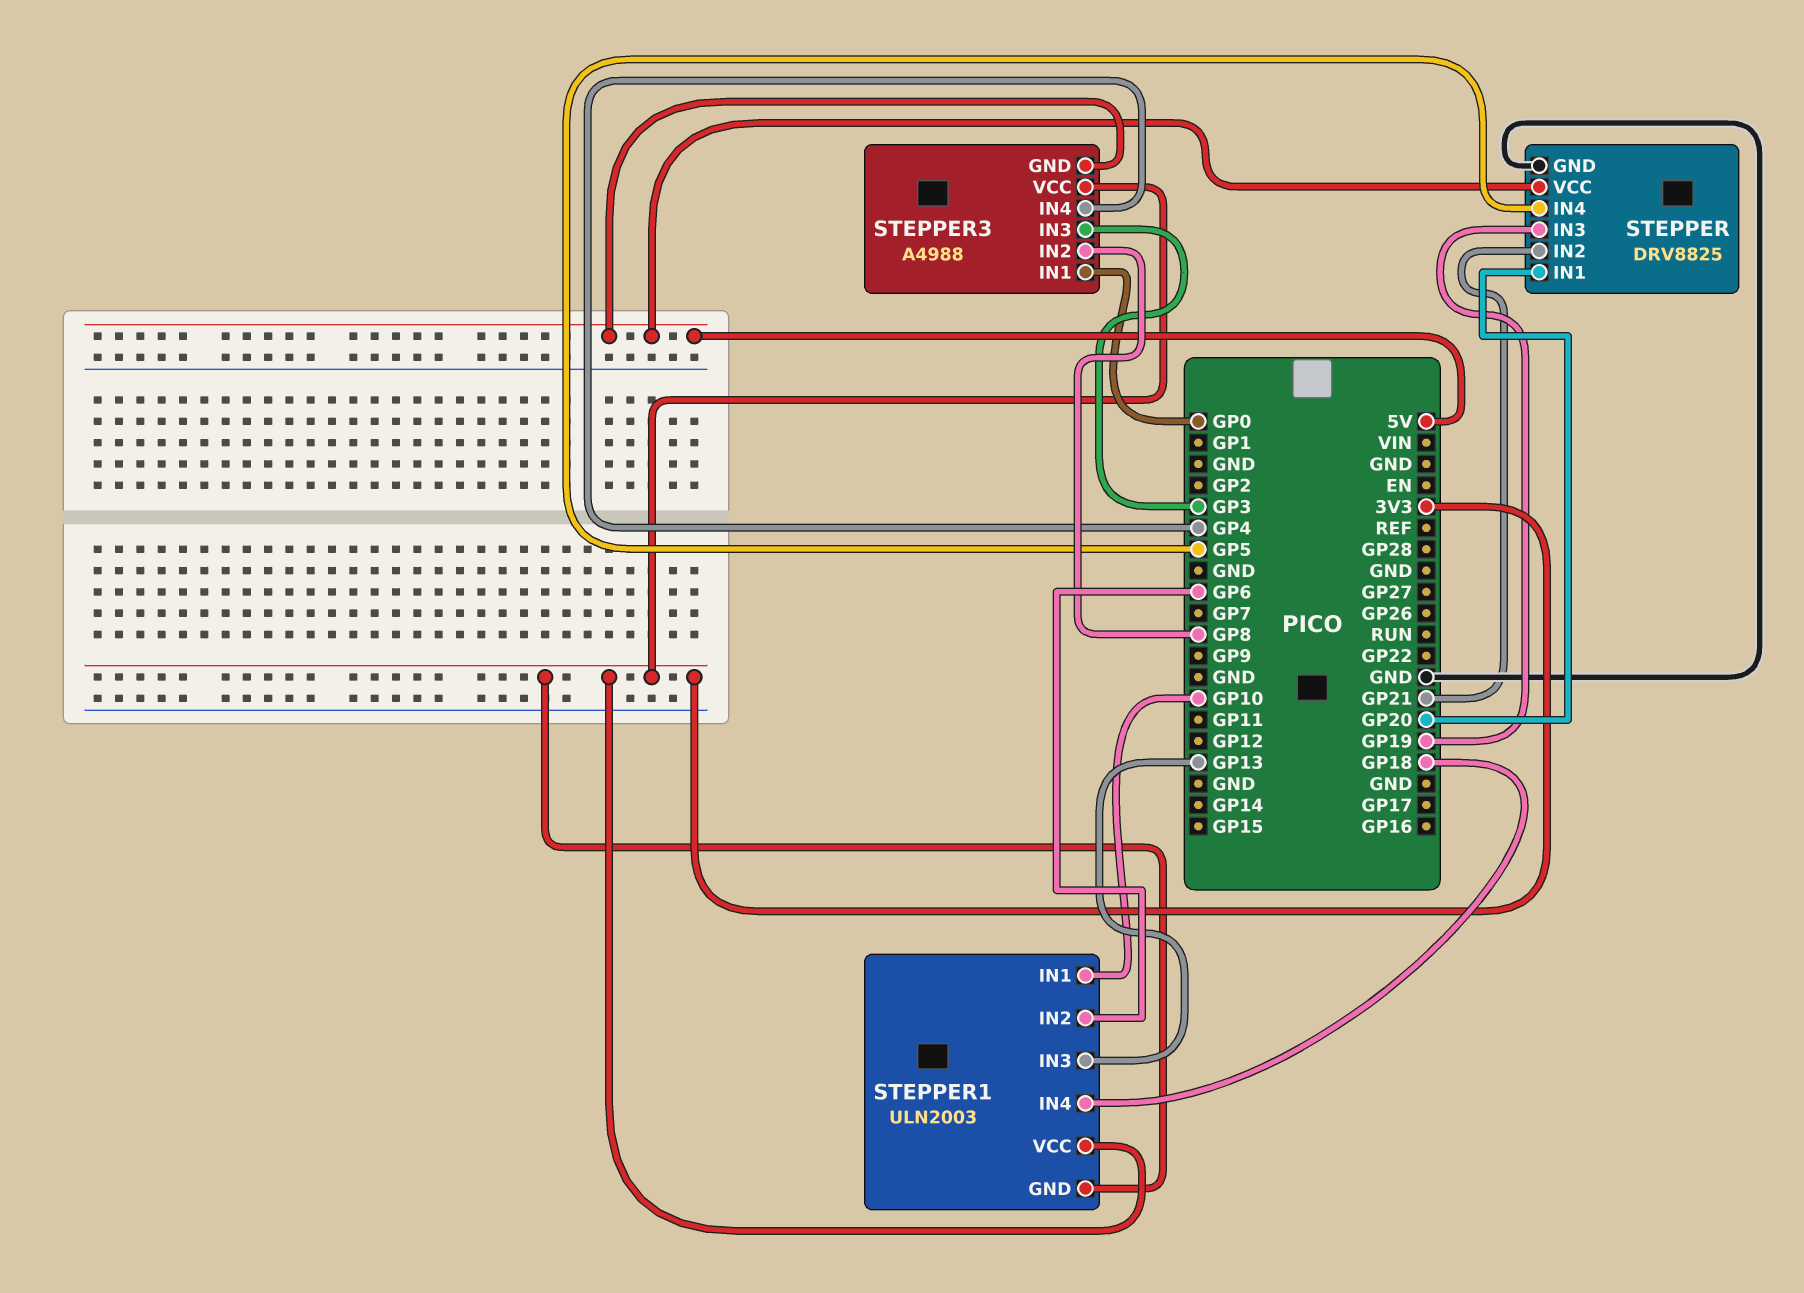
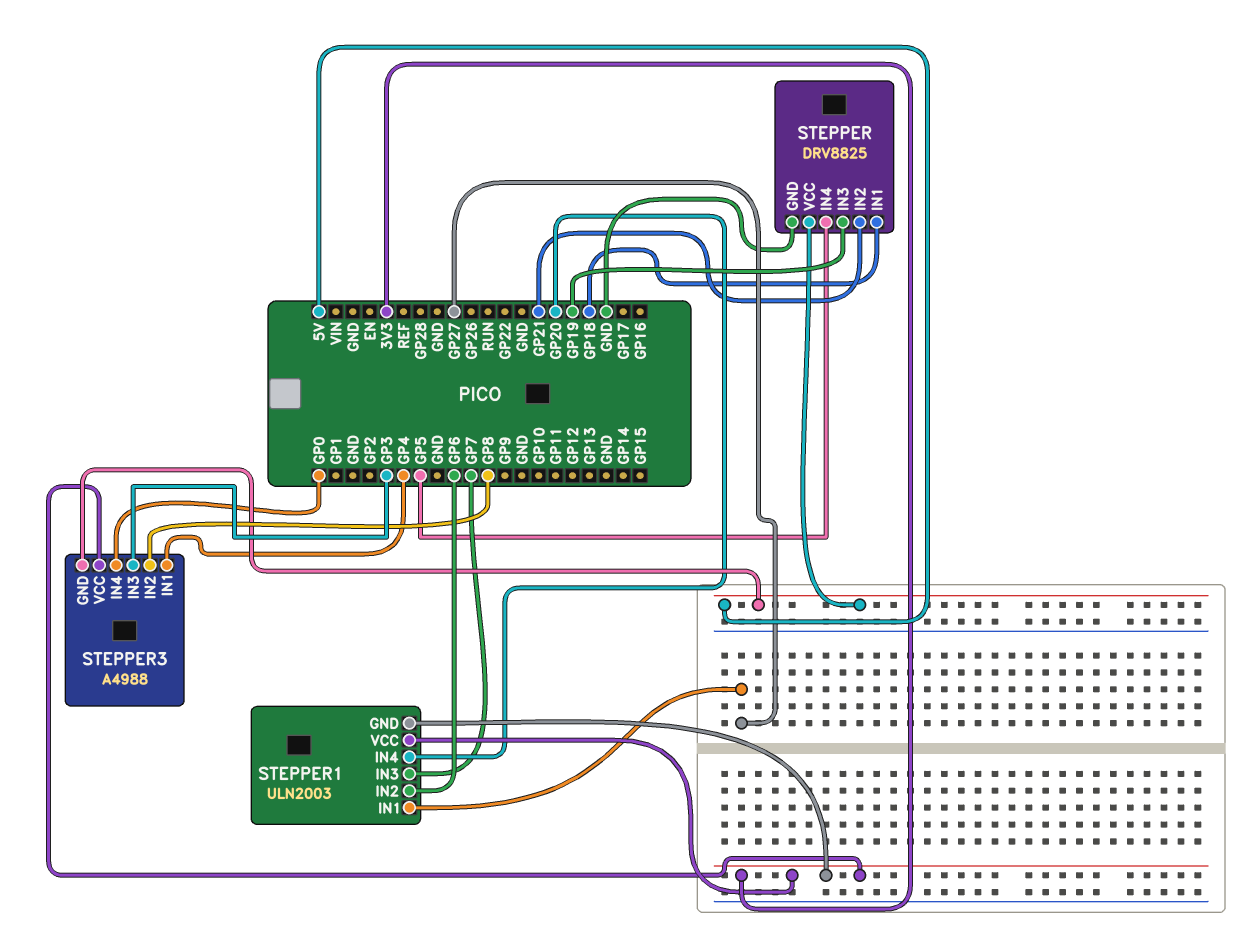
STEPPER pin IN1: GP20 -> GP18
STEPPER1 pin IN1: GP10 -> GP27
STEPPER1 pin IN3: GP13 -> GP7
STEPPER1 pin IN4: GP18 -> GP20
STEPPER3 pin IN1: GP0 -> GP4
STEPPER3 pin IN4: GP4 -> GP0

